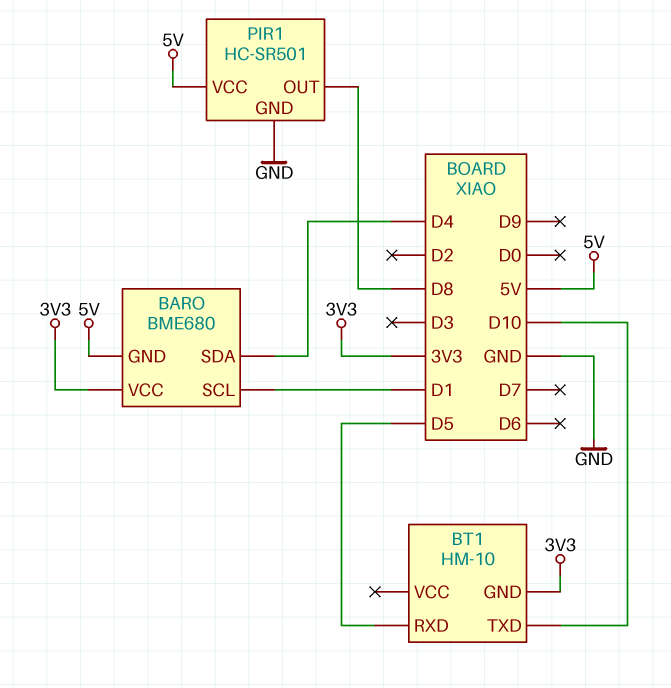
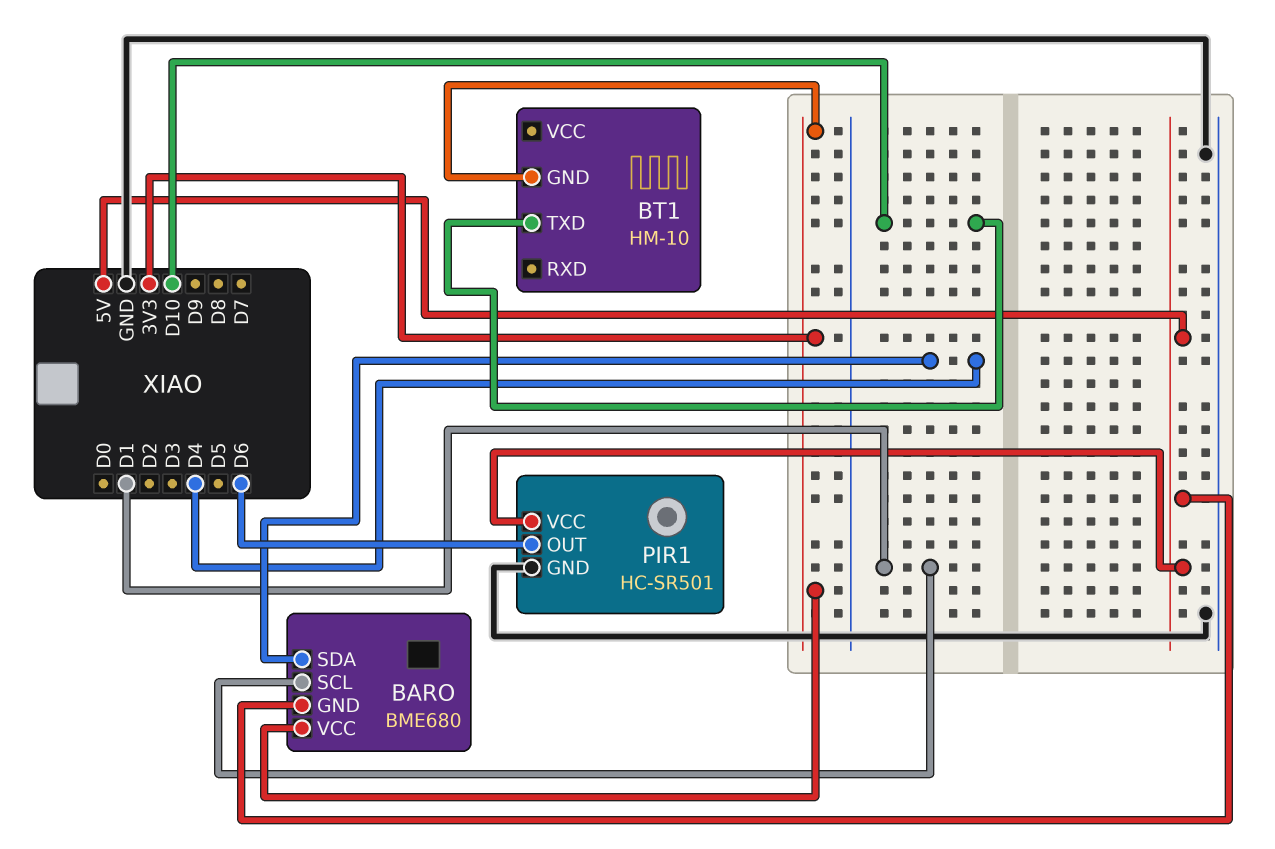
BT1 pin RXD: D5 -> none
PIR1 pin OUT: D8 -> D6

